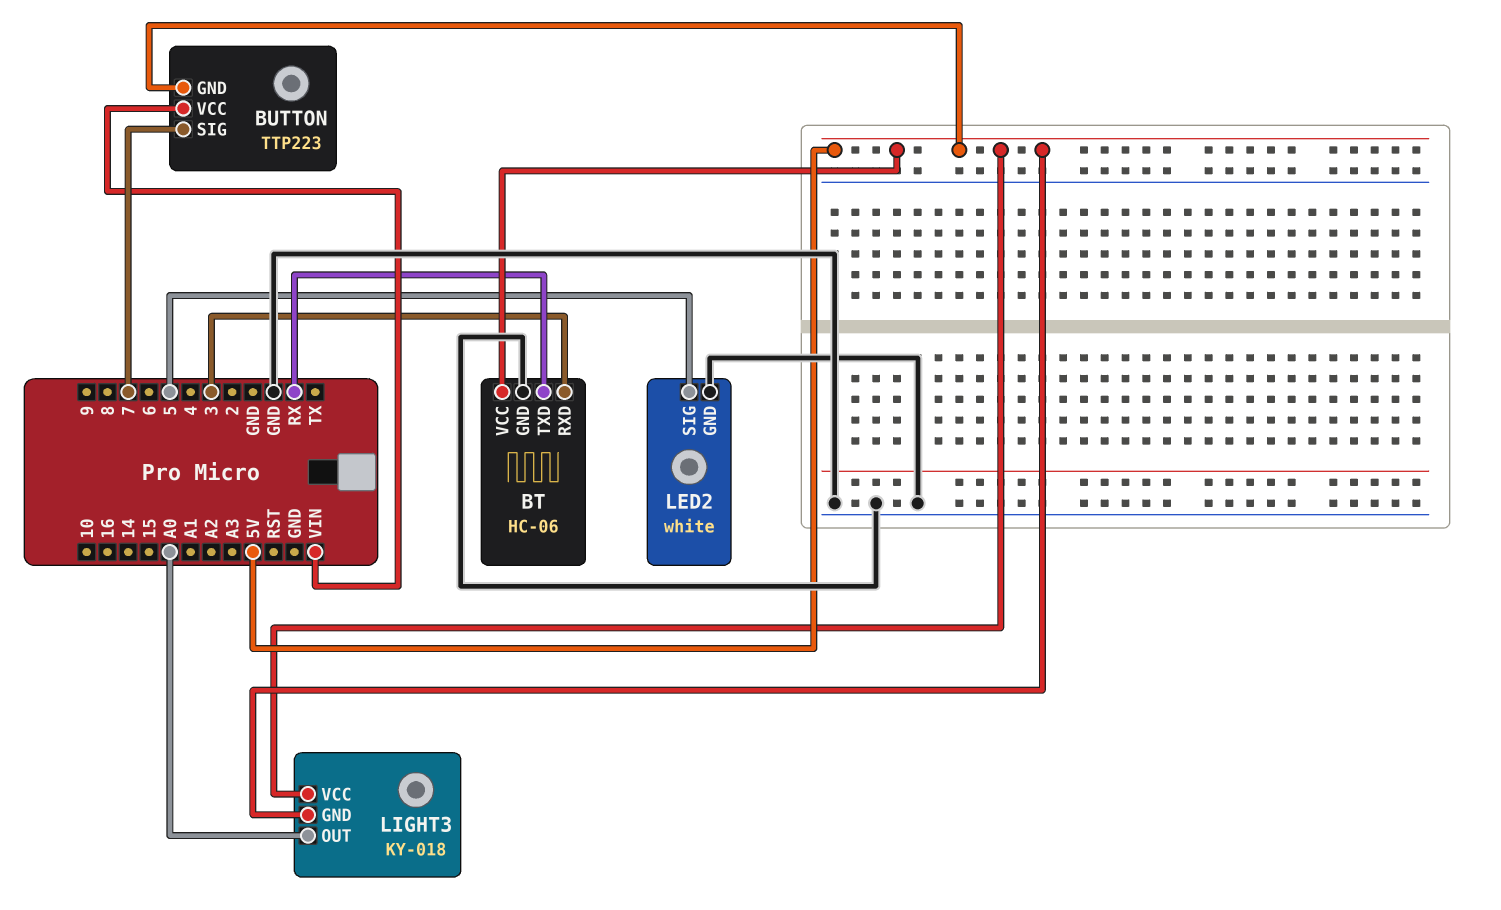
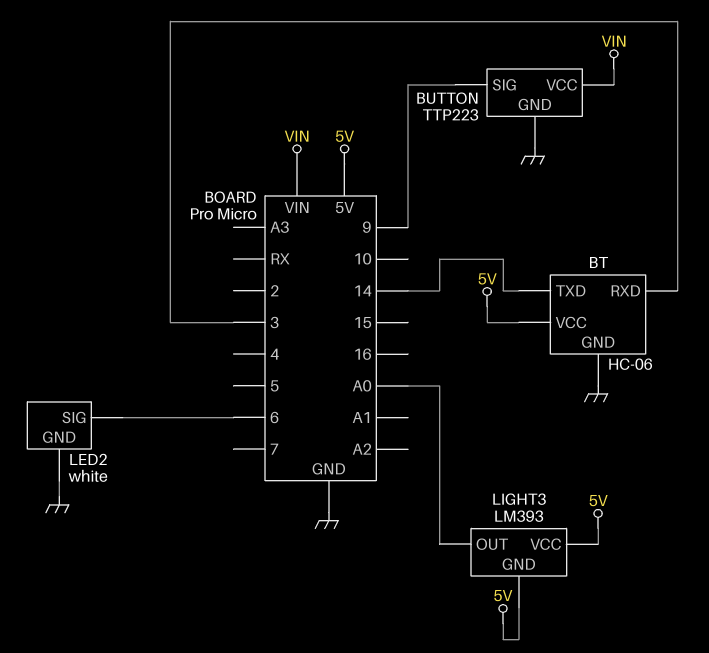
BT pin TXD: RX -> 14
BUTTON pin GND: 5V -> GND
BUTTON pin SIG: 7 -> 9
LED2 pin SIG: 5 -> 6
LIGHT3: KY-018 -> LM393

